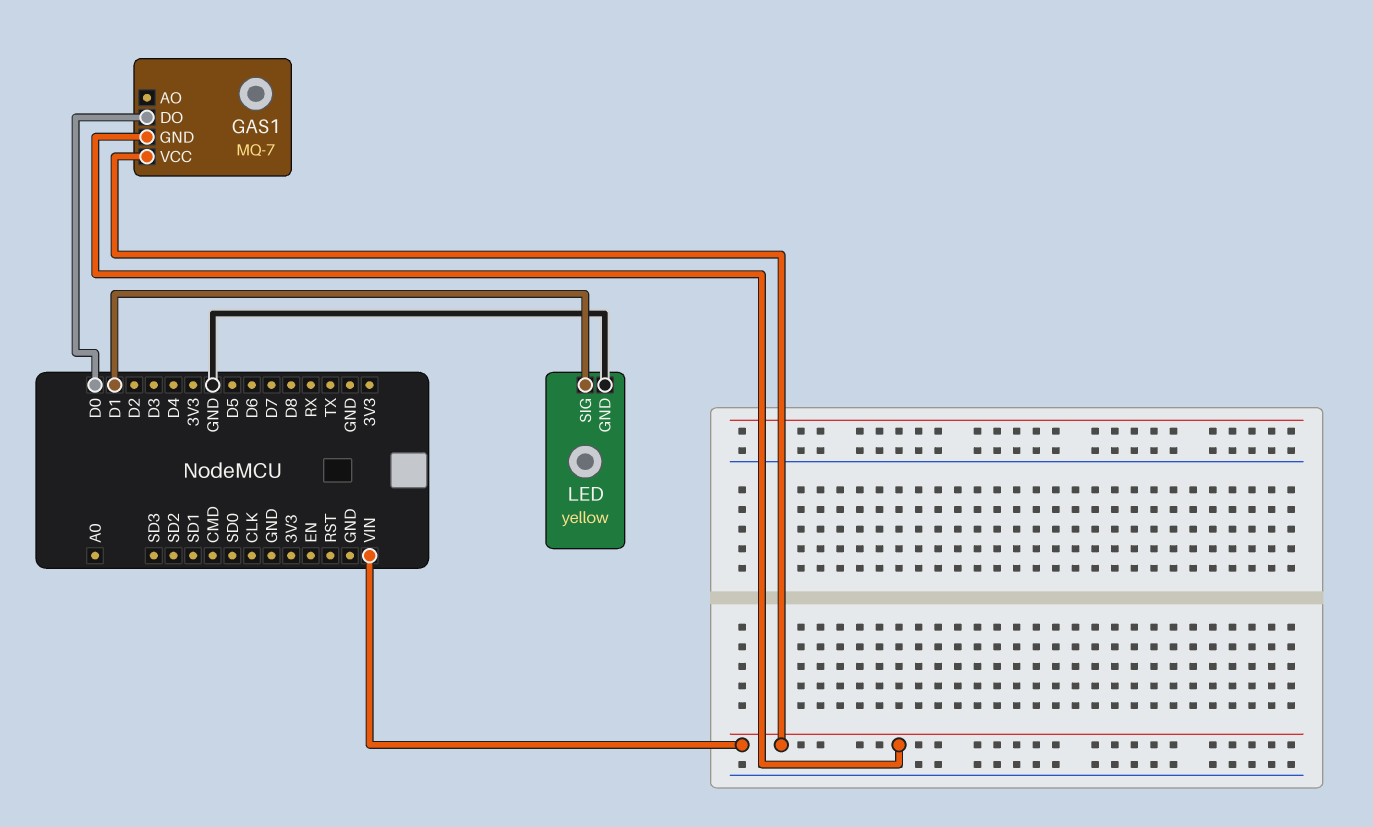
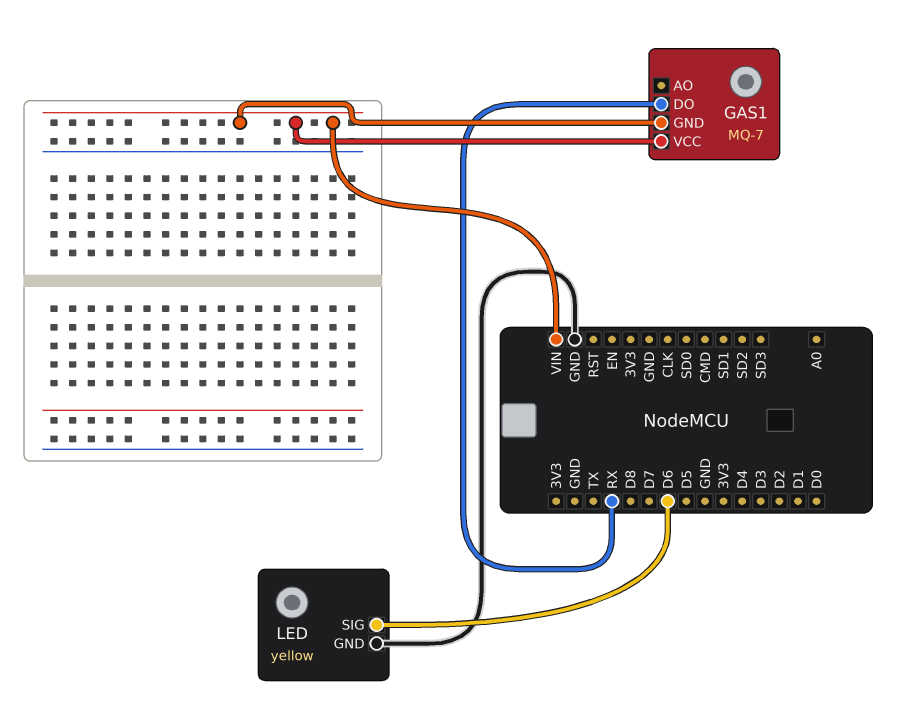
GAS1 pin DO: D0 -> RX
LED pin SIG: D1 -> D6

